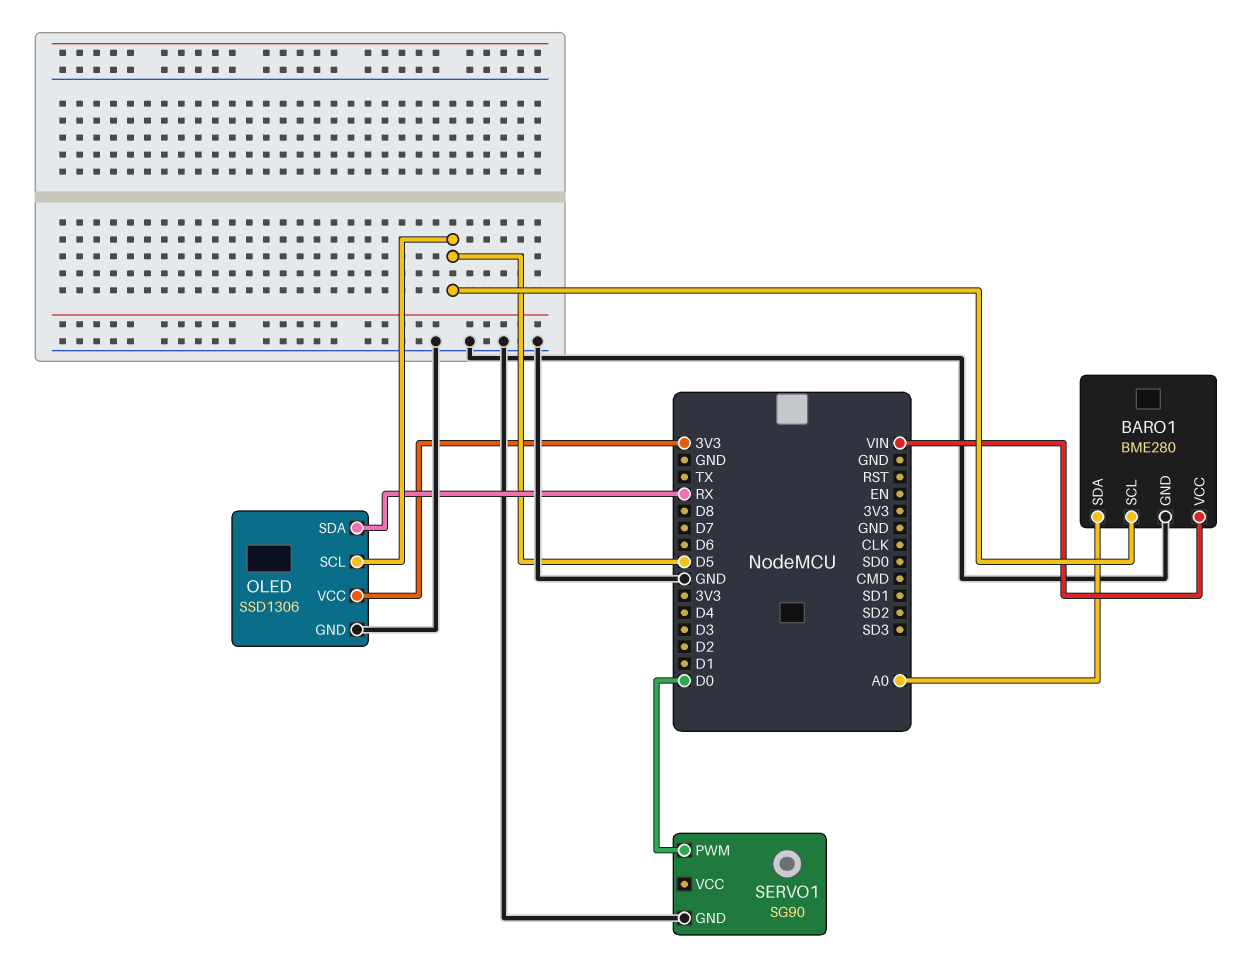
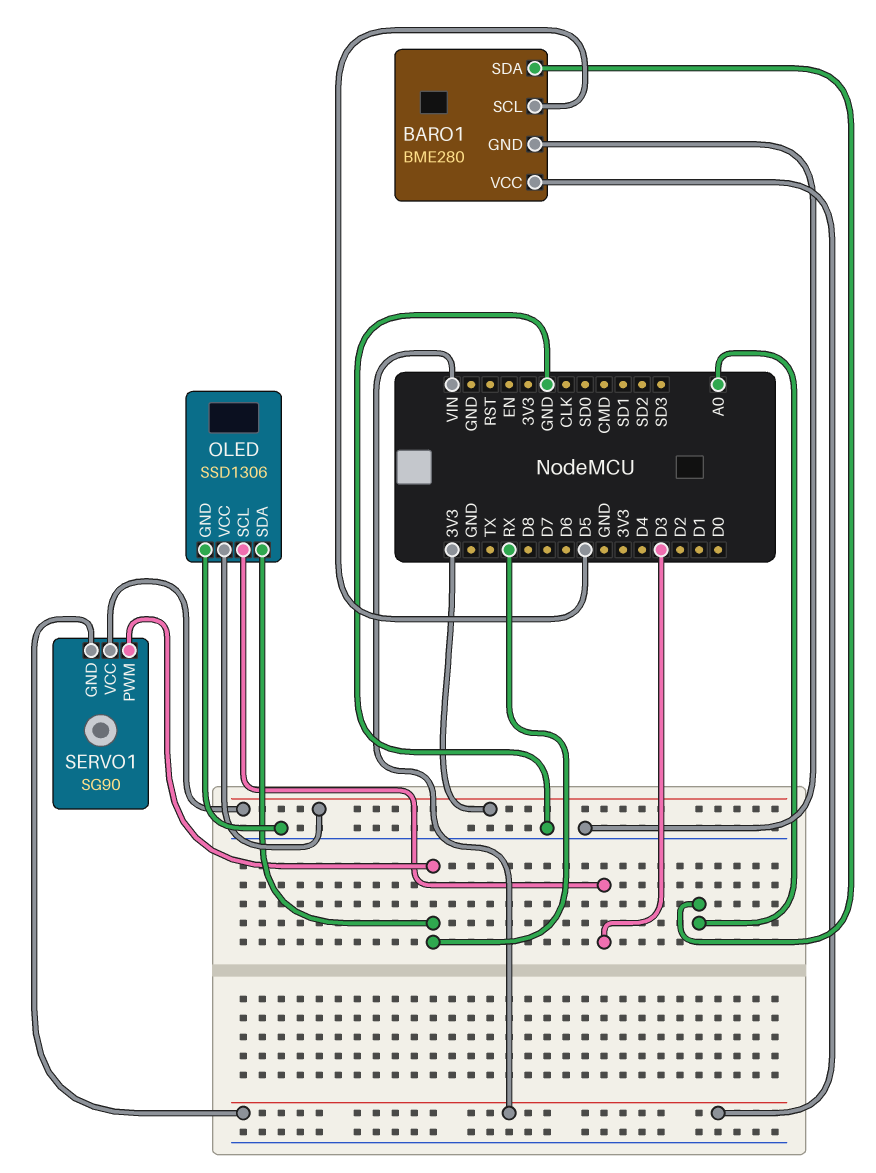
OLED pin SCL: D5 -> D3
SERVO1 pin GND: GND -> VIN
SERVO1 pin PWM: D0 -> RX
SERVO1 pin VCC: none -> 3V3

